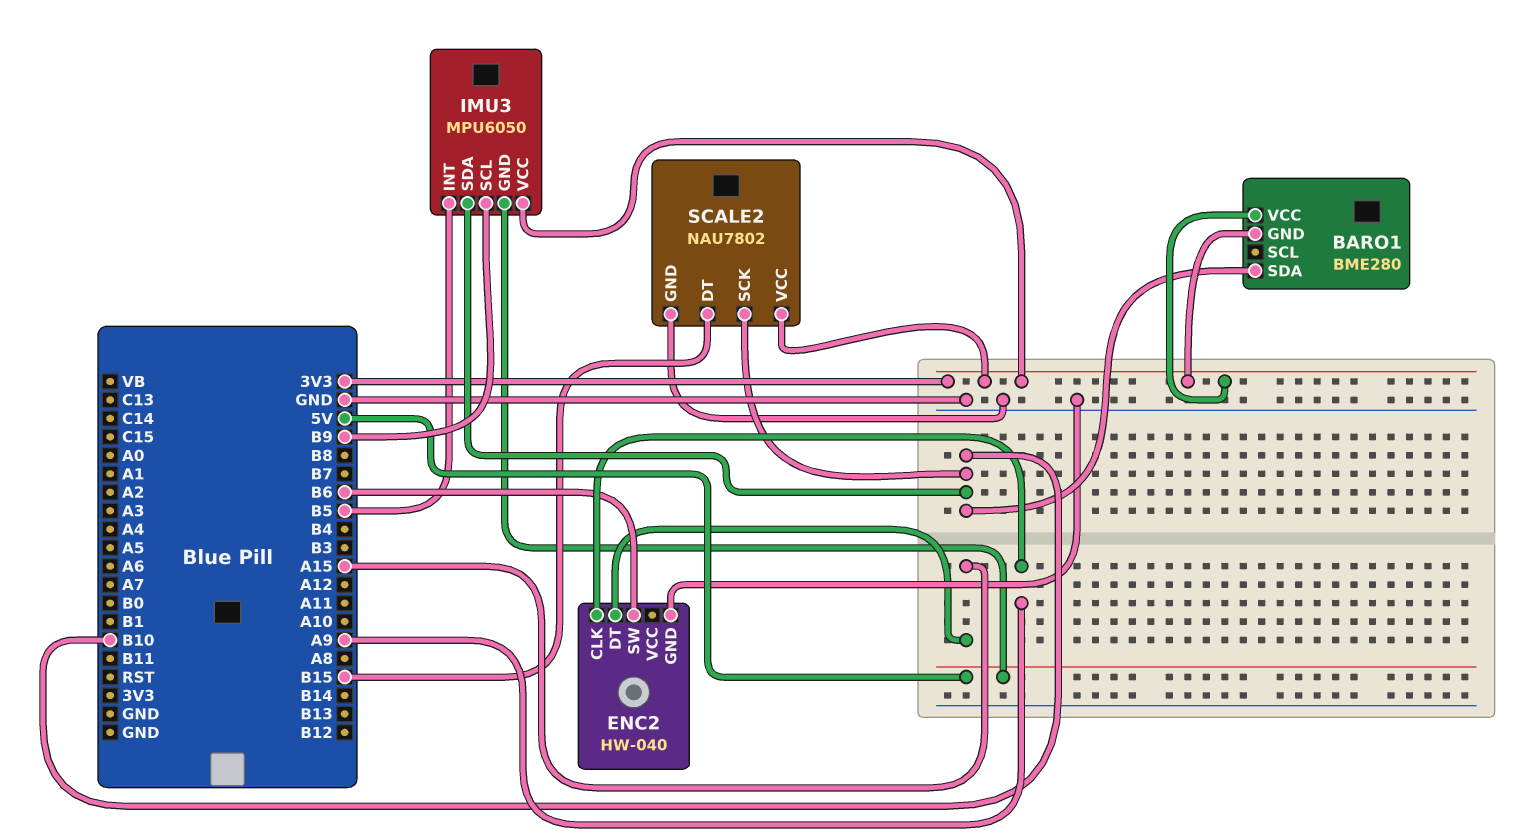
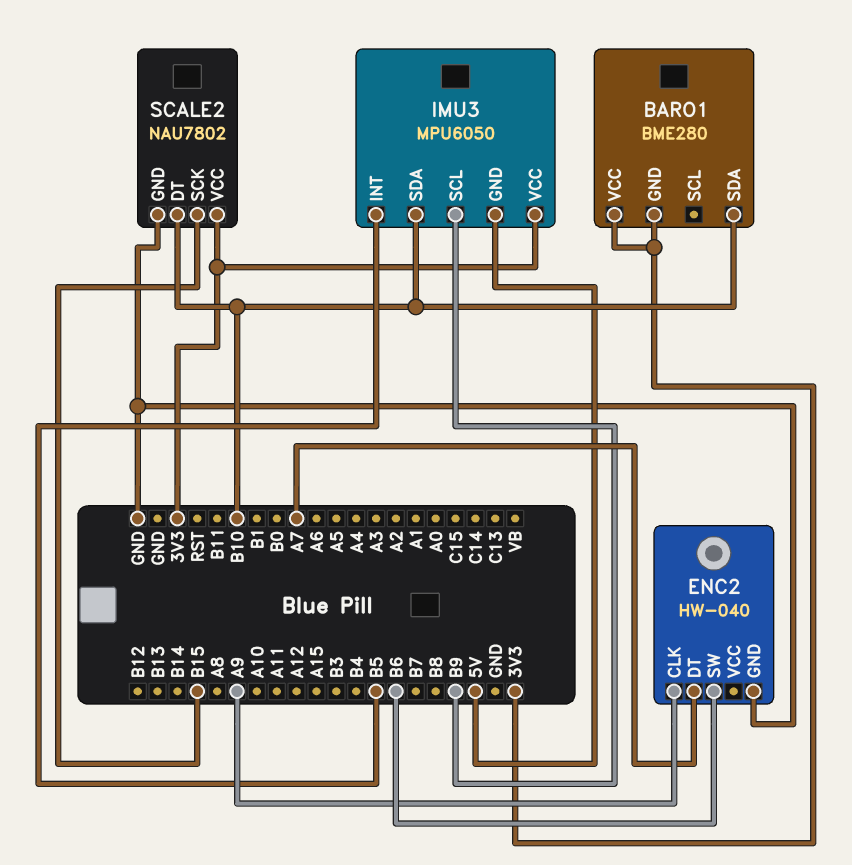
ENC2 pin DT: A15 -> A7
SCALE2 pin DT: B15 -> B10
SCALE2 pin SCK: B10 -> B15

